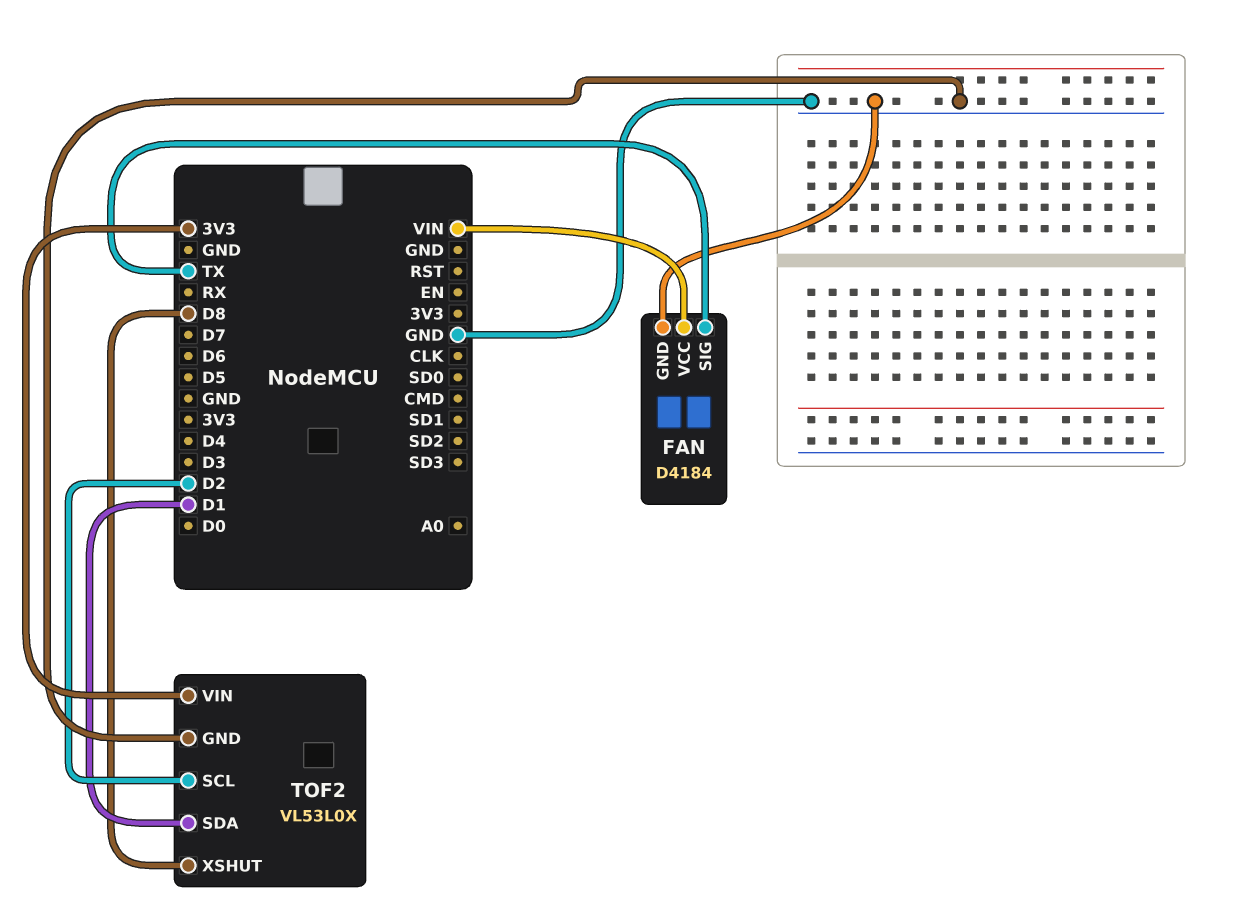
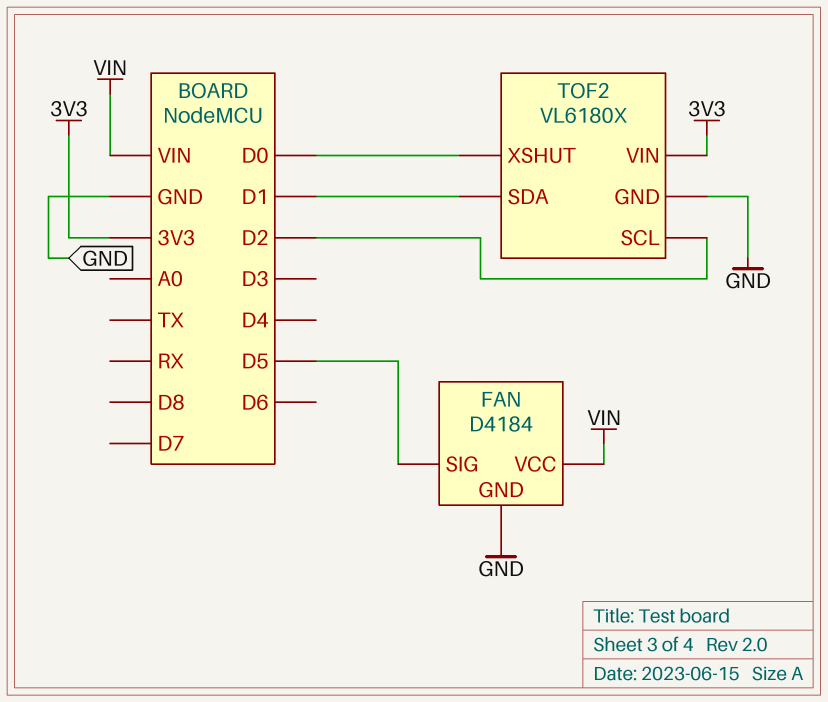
FAN pin SIG: TX -> D5
TOF2: VL53L0X -> VL6180X
TOF2 pin XSHUT: D8 -> D0

